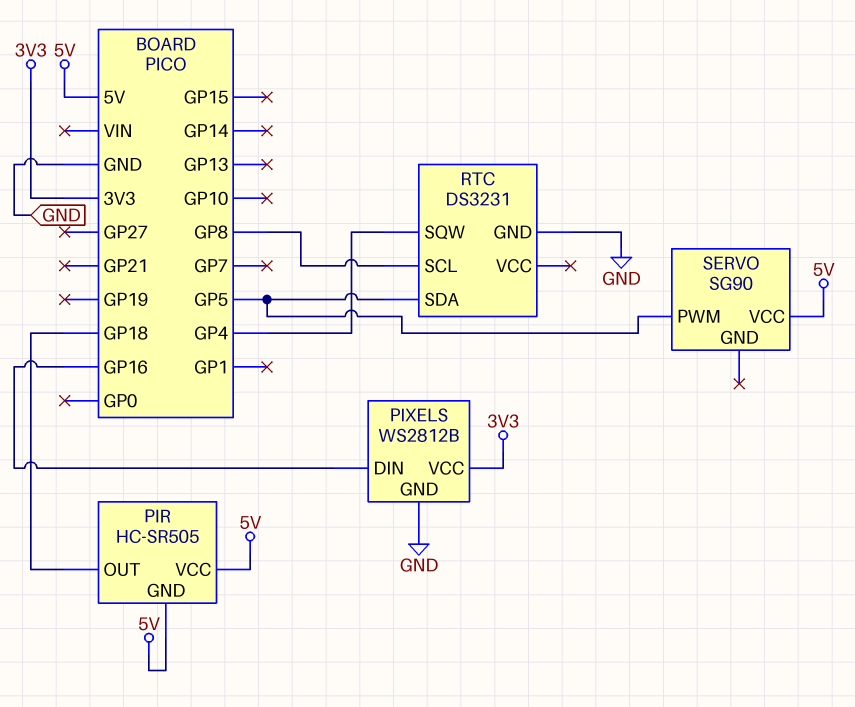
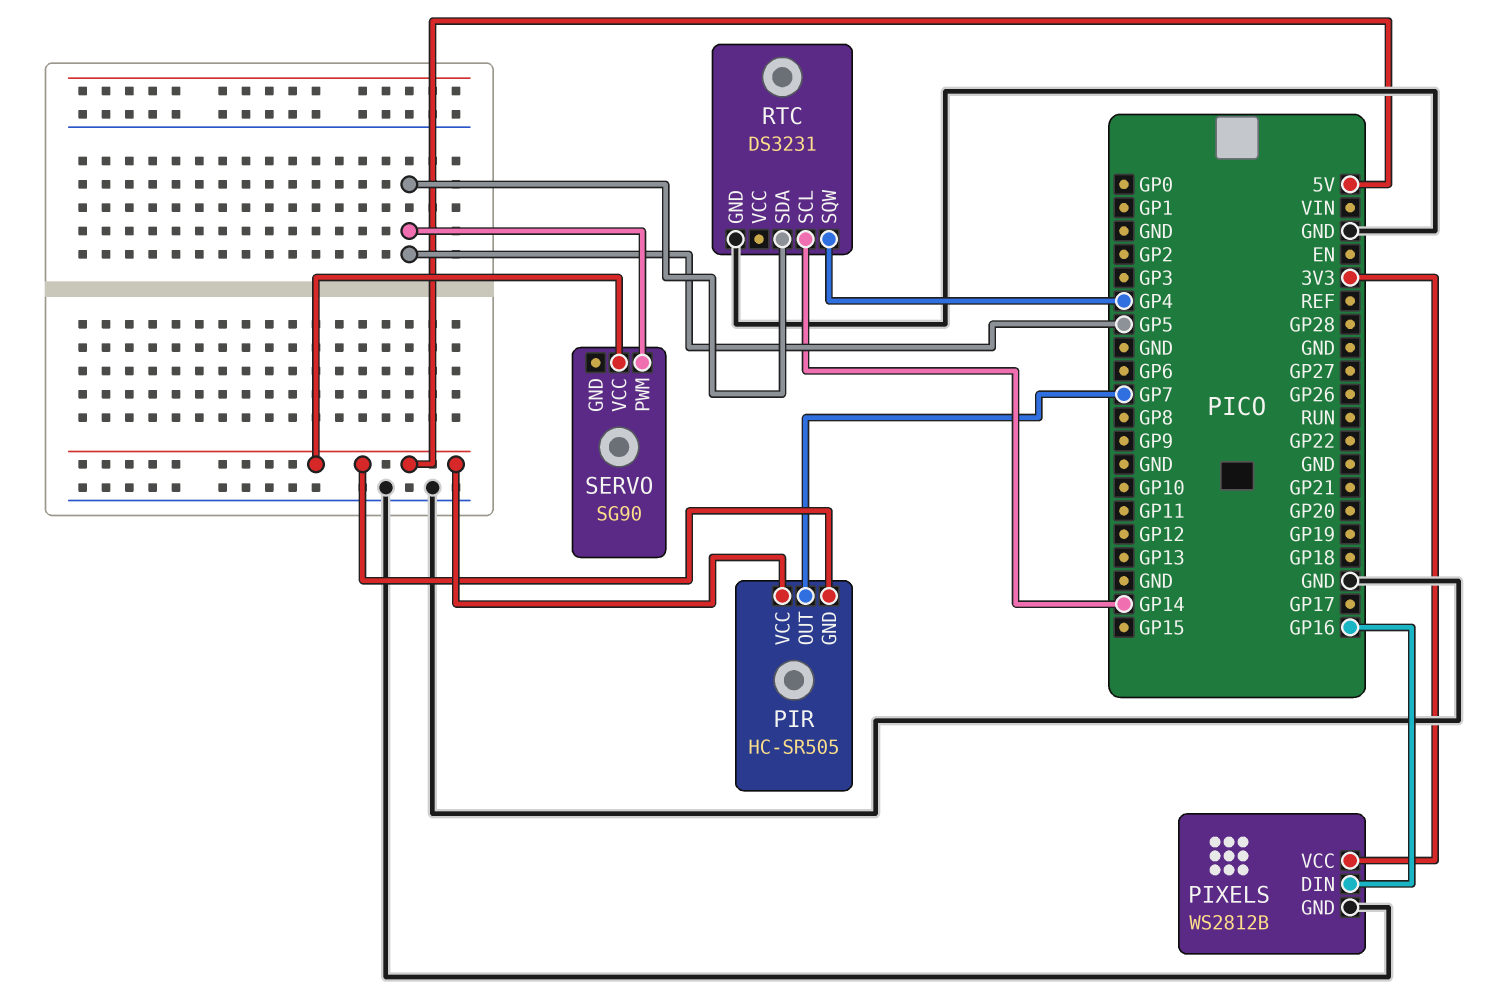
PIR pin OUT: GP18 -> GP7
RTC pin SCL: GP8 -> GP14

